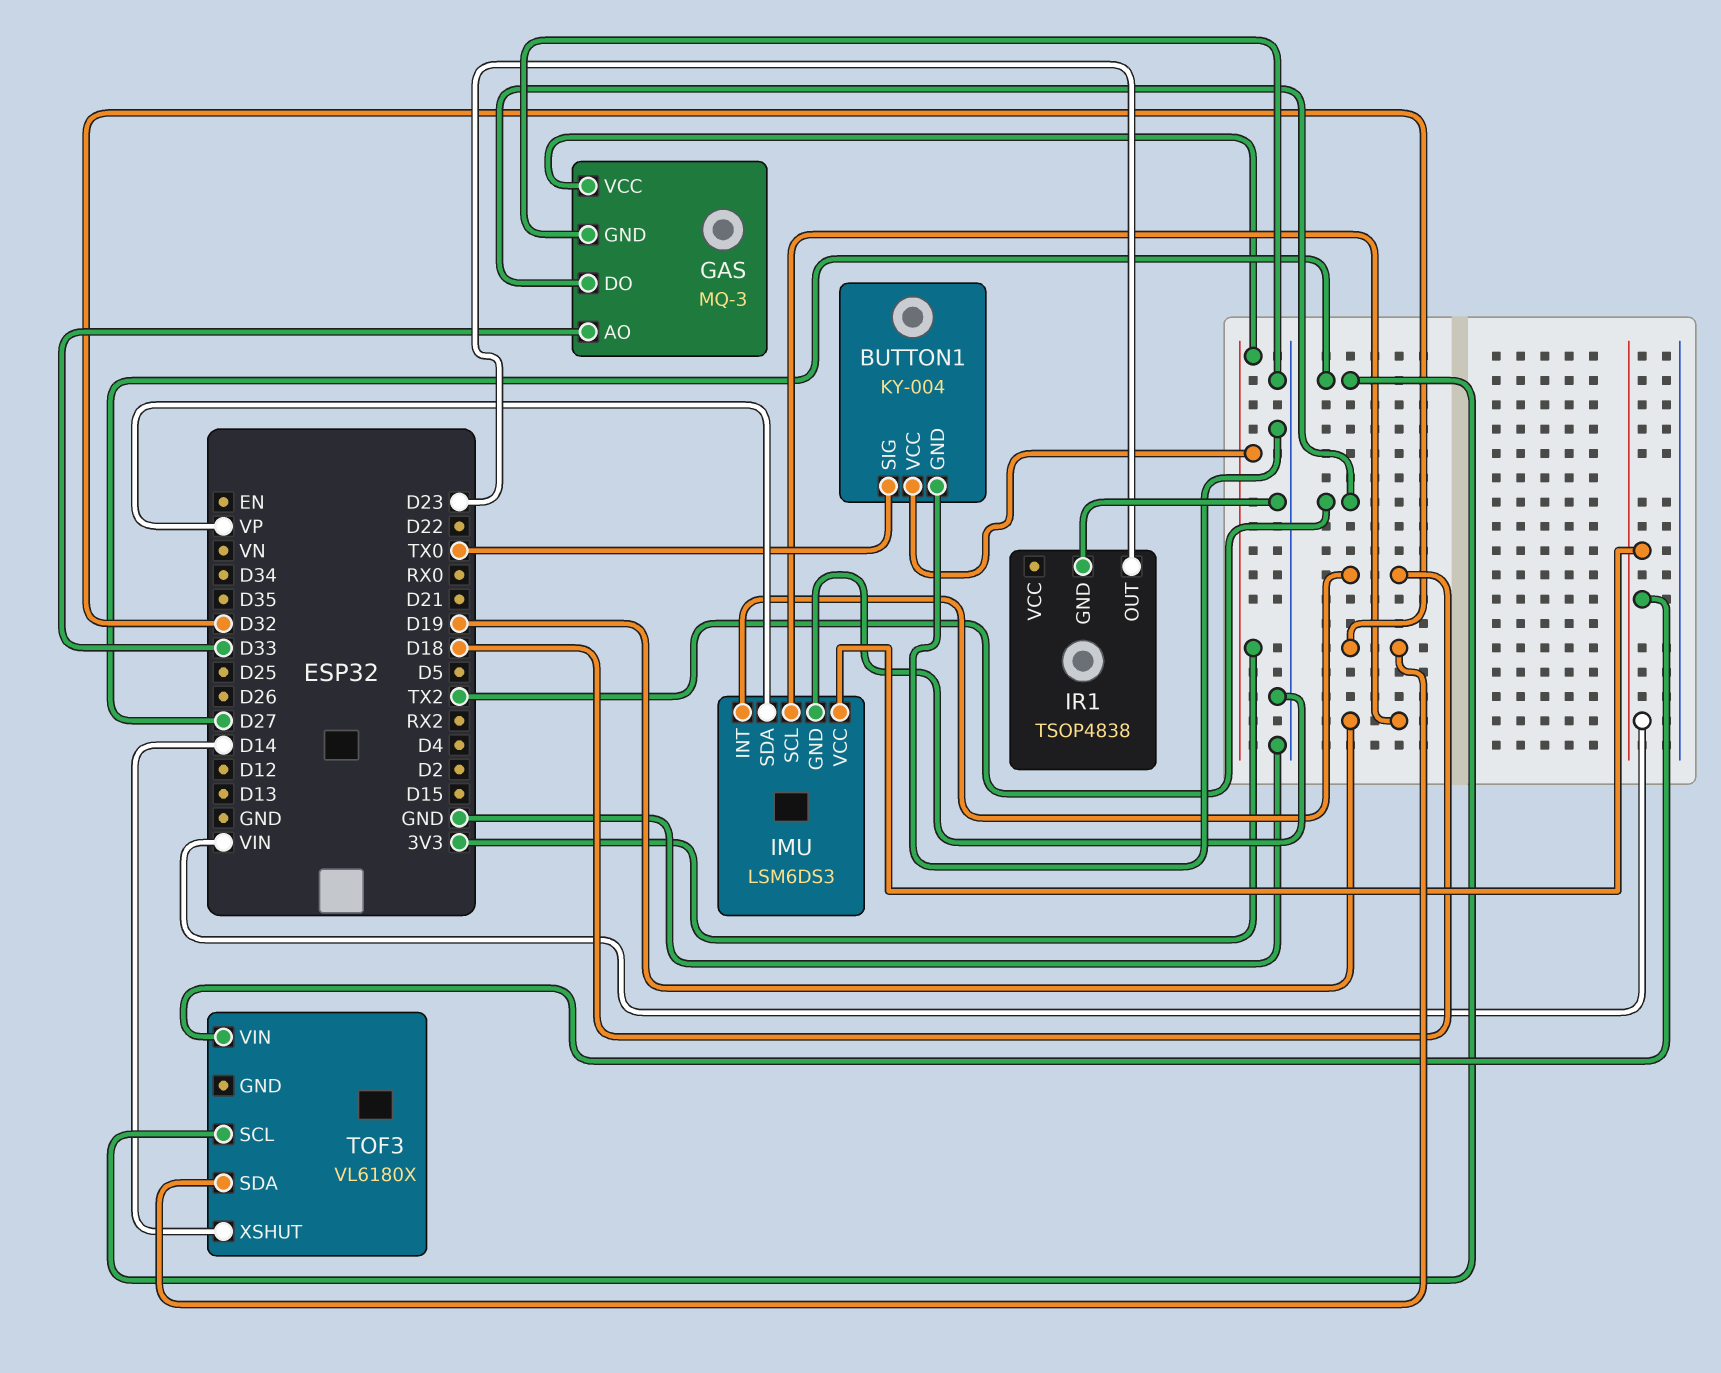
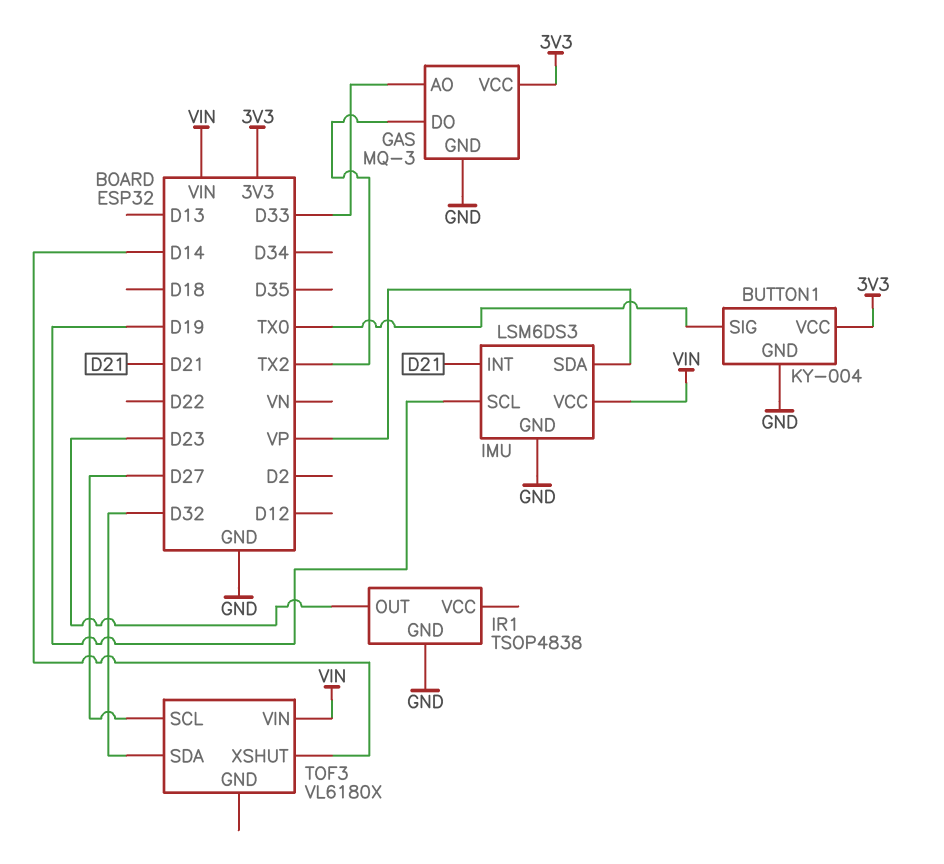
IMU pin INT: D18 -> D21

